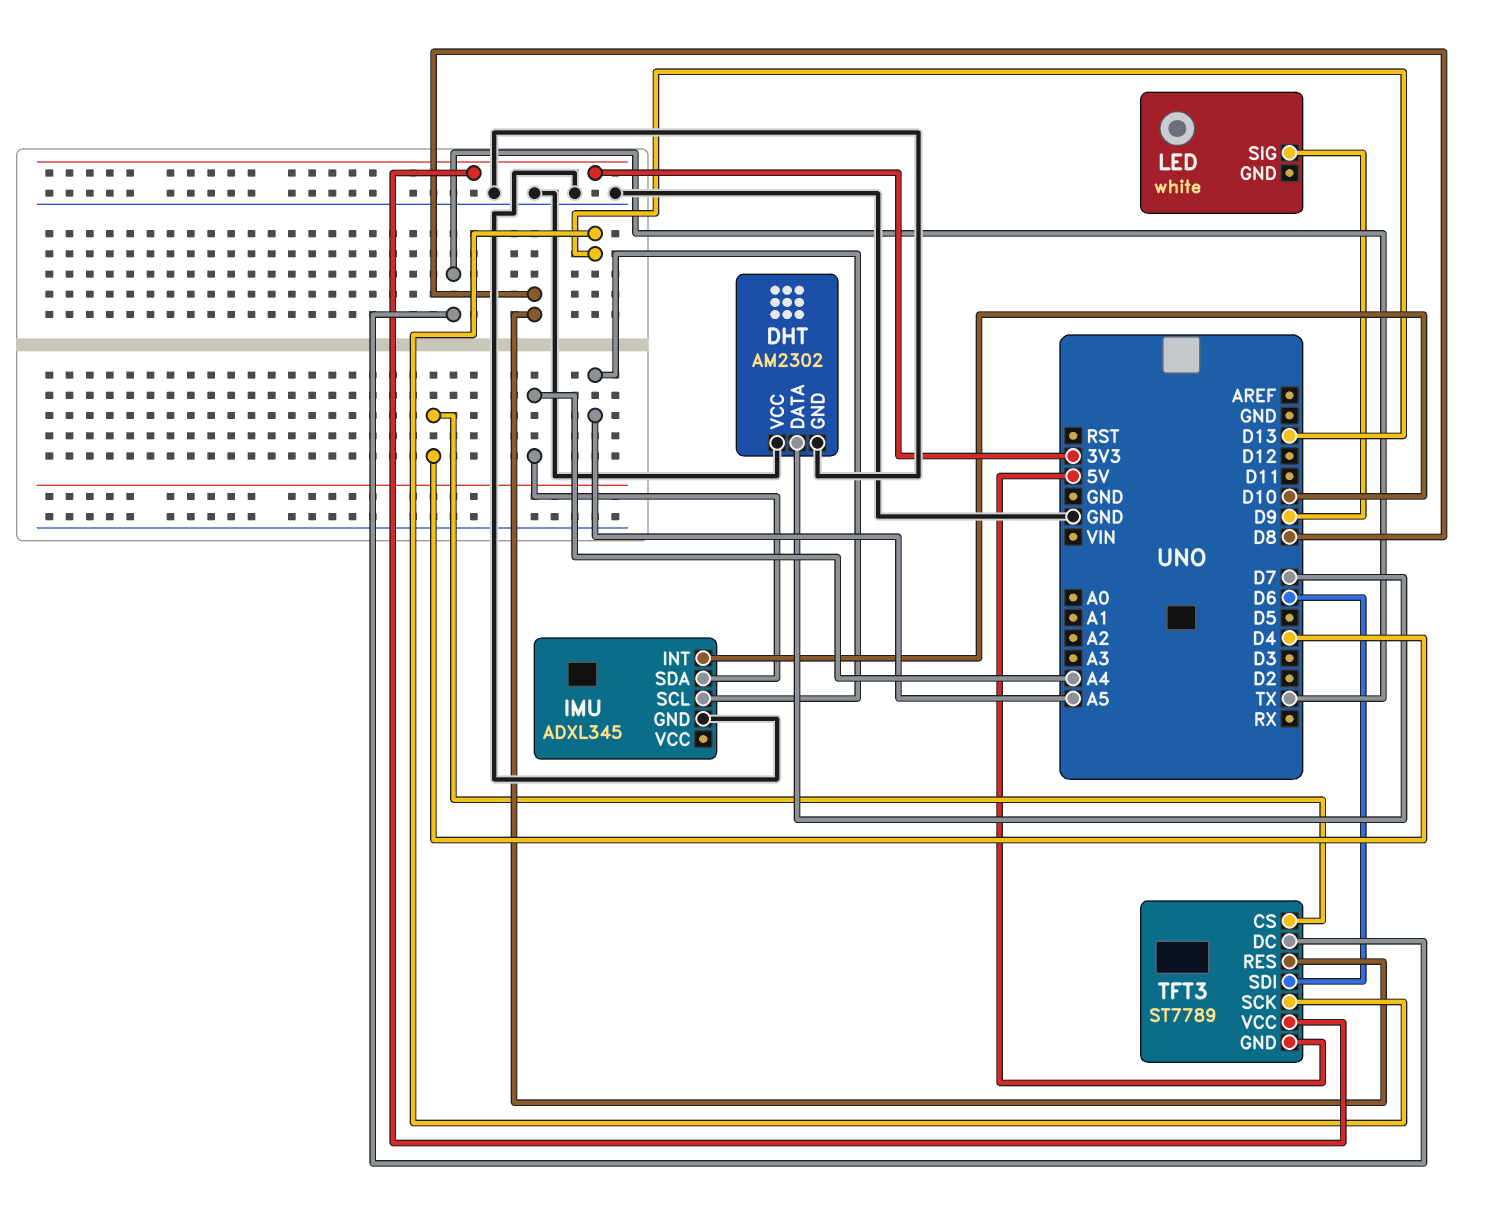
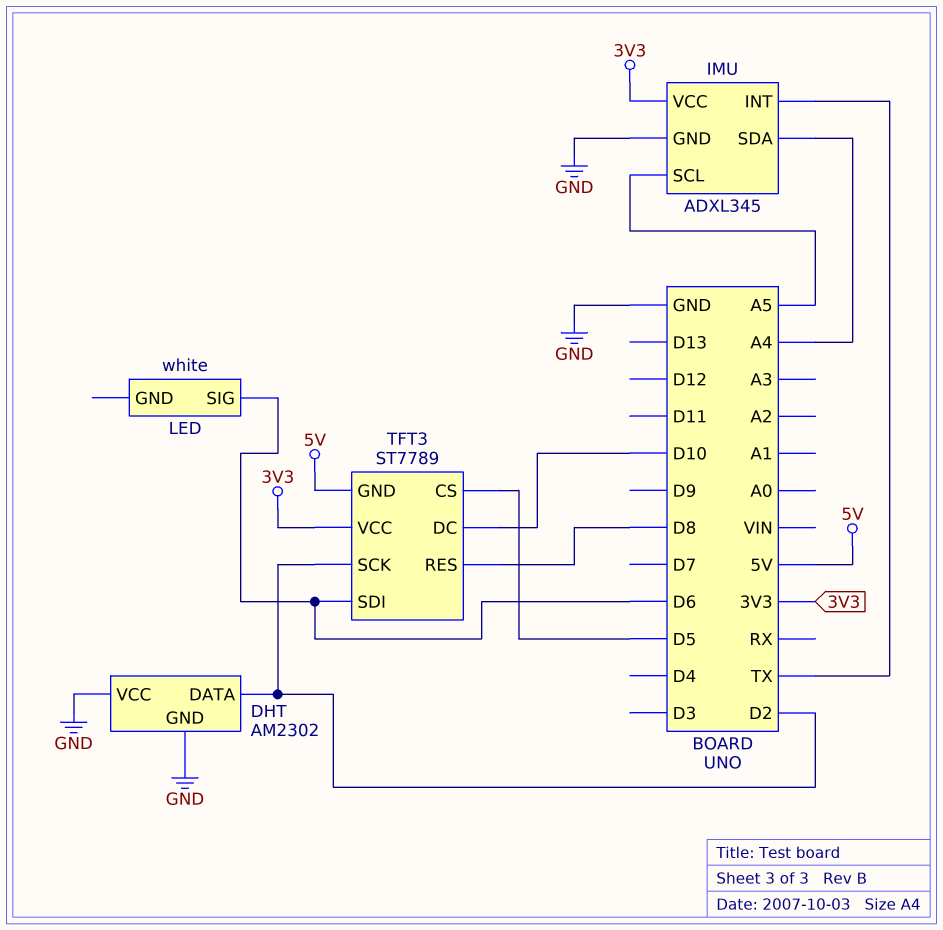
DHT pin DATA: D7 -> D2
IMU pin INT: D10 -> TX
IMU pin VCC: none -> 3V3
LED pin SIG: D9 -> D6
TFT3 pin CS: D4 -> D5
TFT3 pin DC: TX -> D10
TFT3 pin SCK: D13 -> D2

